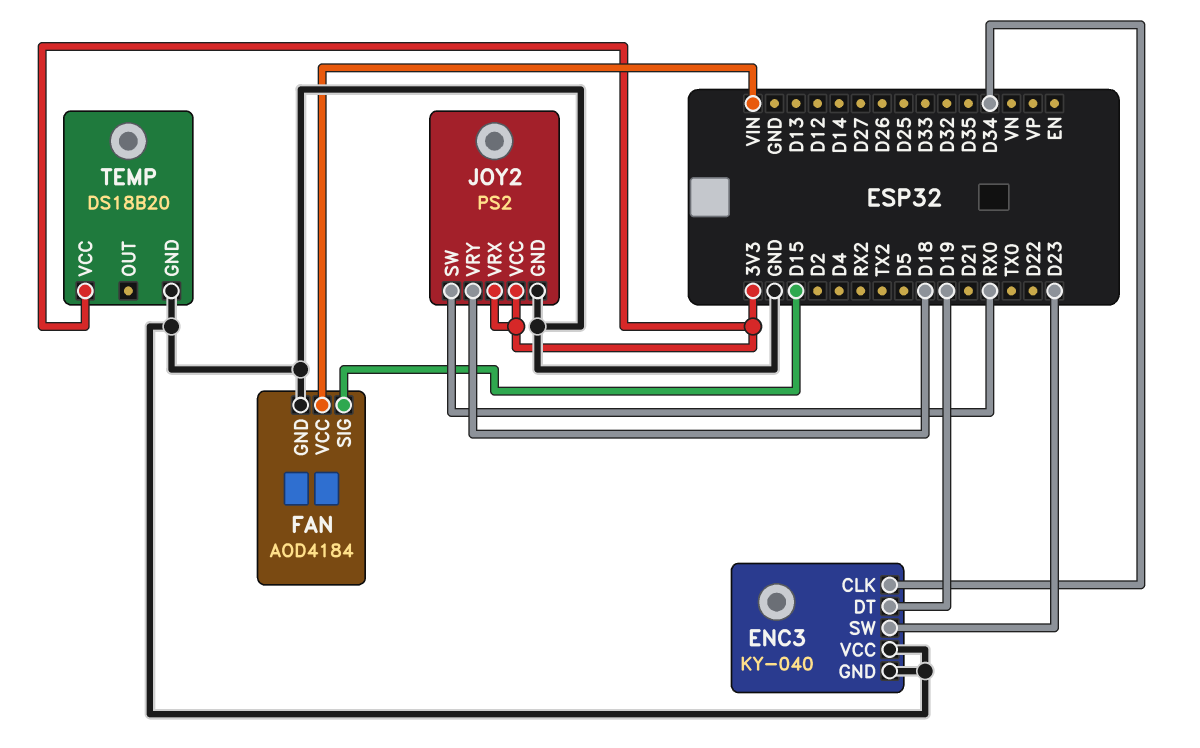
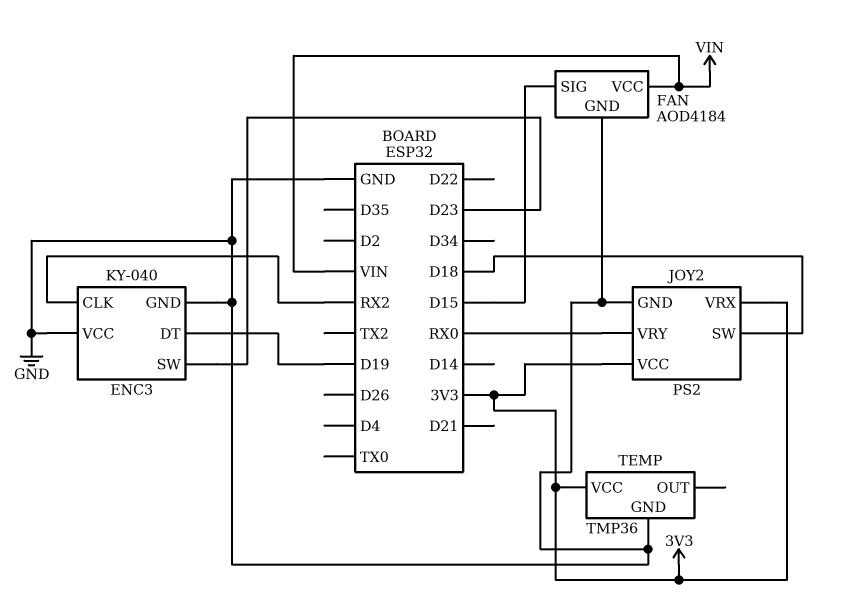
ENC3 pin CLK: D34 -> RX2
JOY2 pin SW: RX0 -> D18
JOY2 pin VRY: D18 -> RX0
TEMP: DS18B20 -> TMP36

